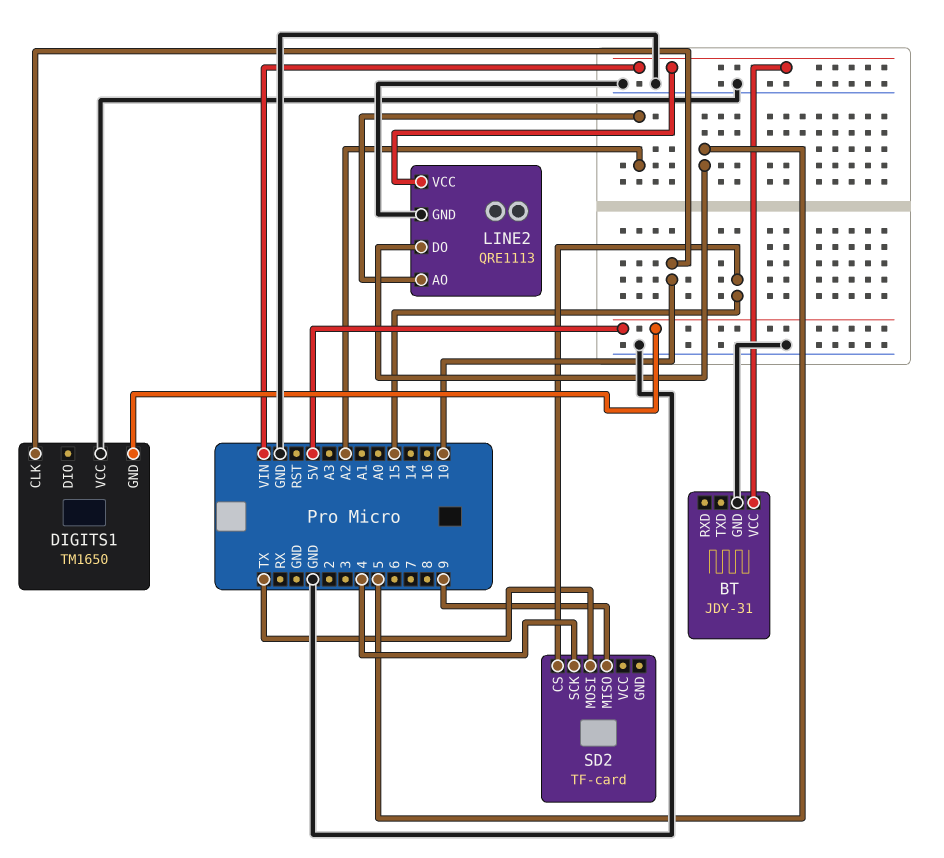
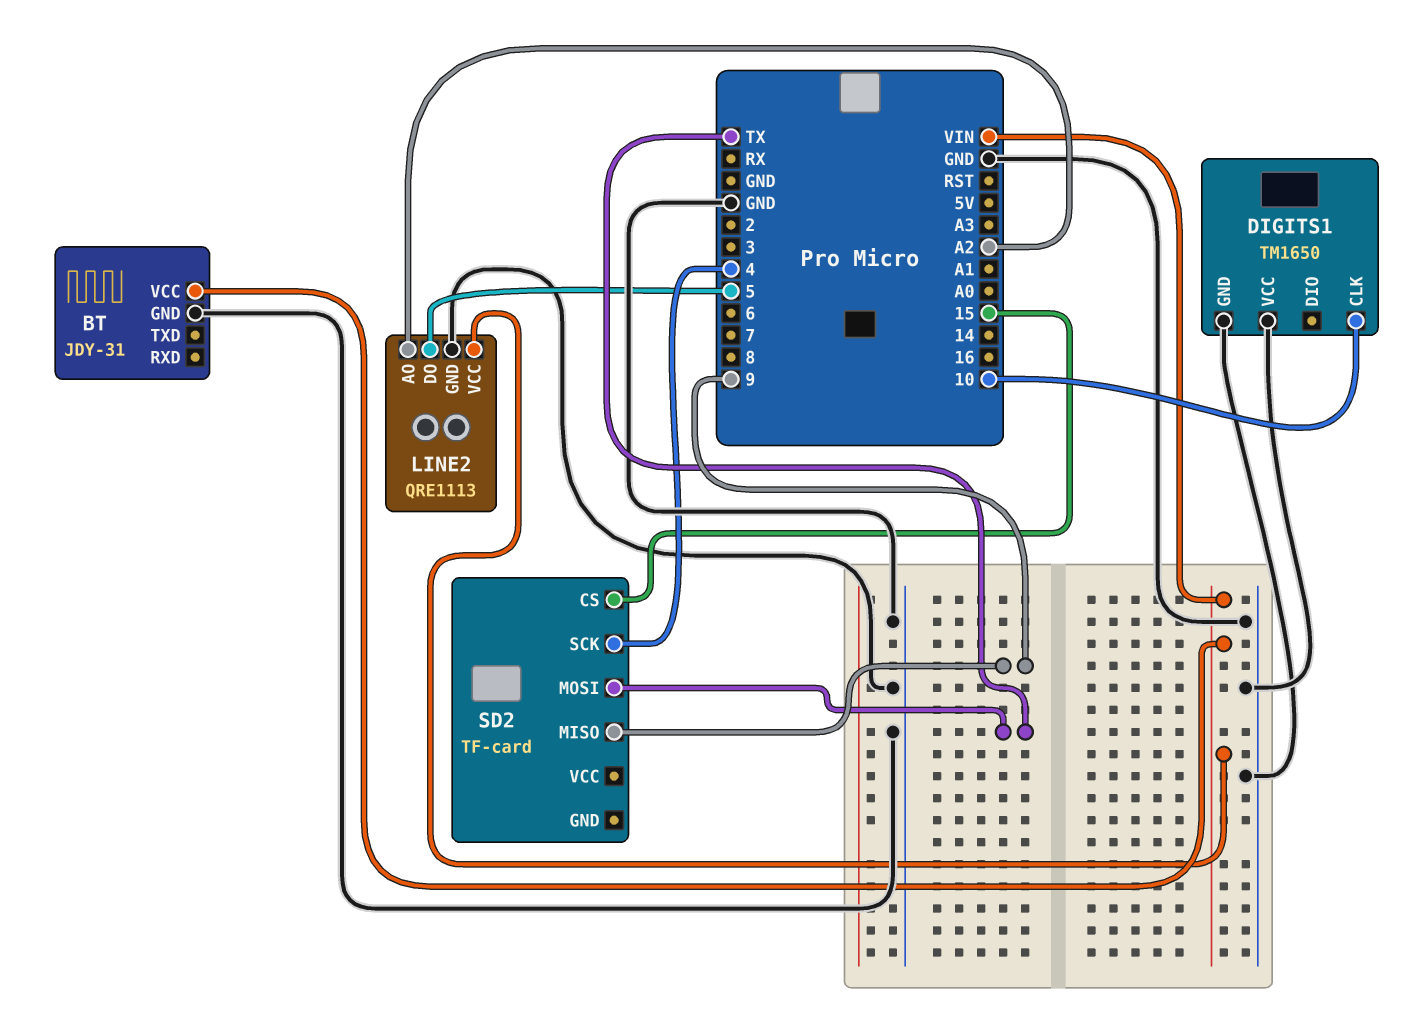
DIGITS1 pin GND: 5V -> GND

